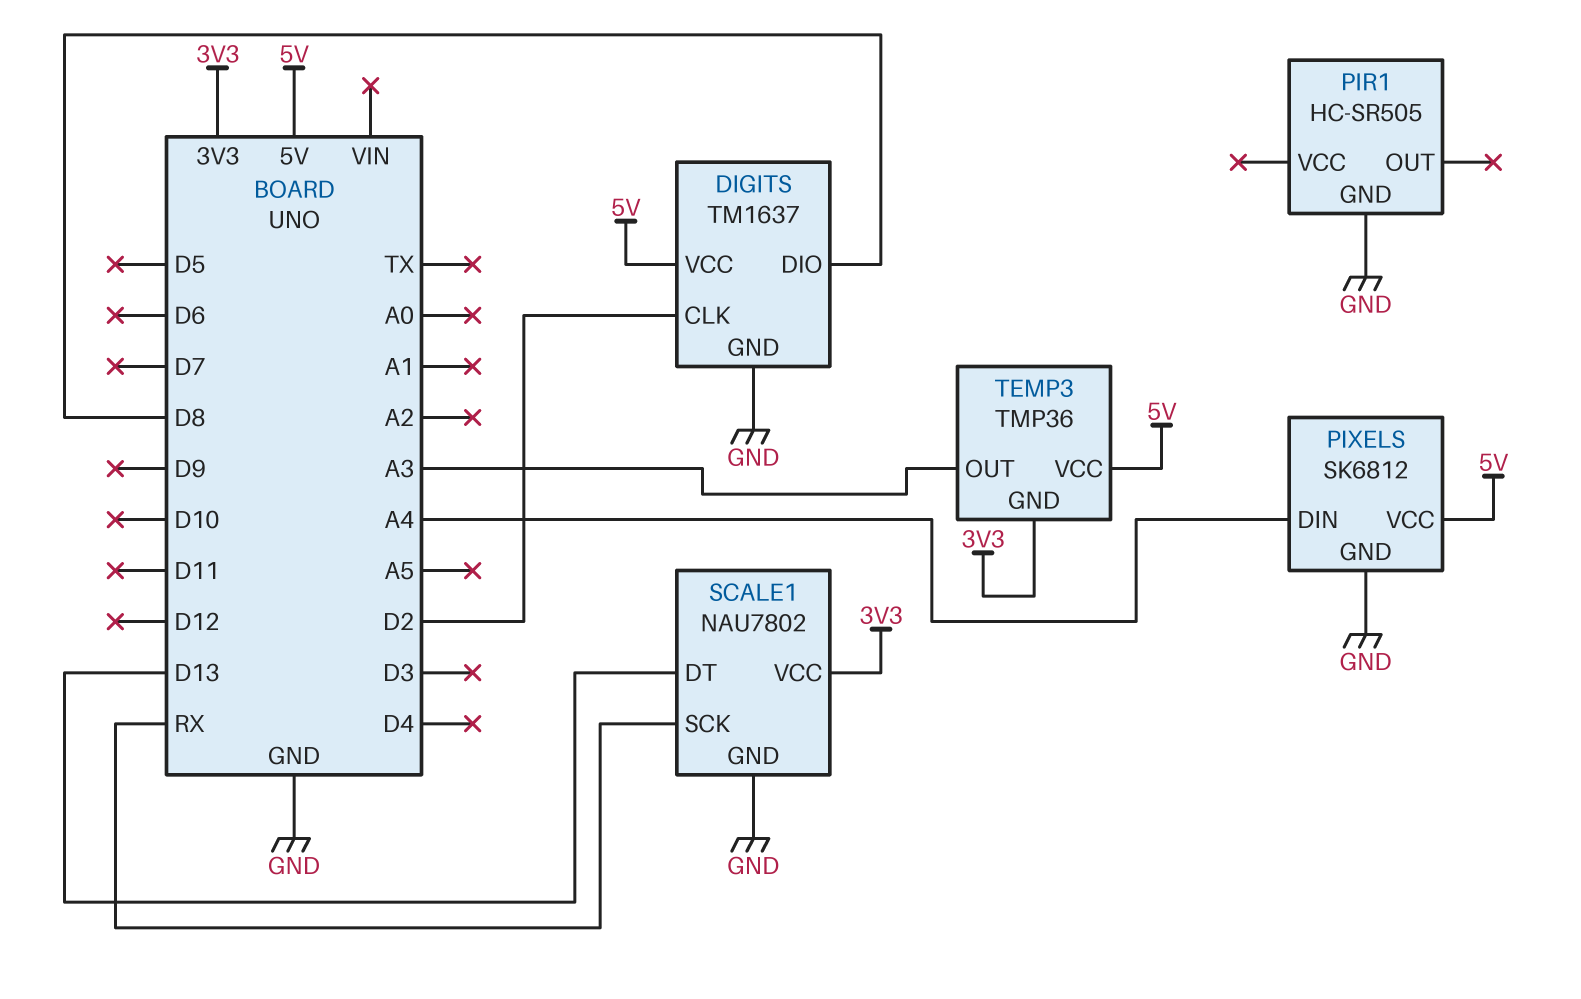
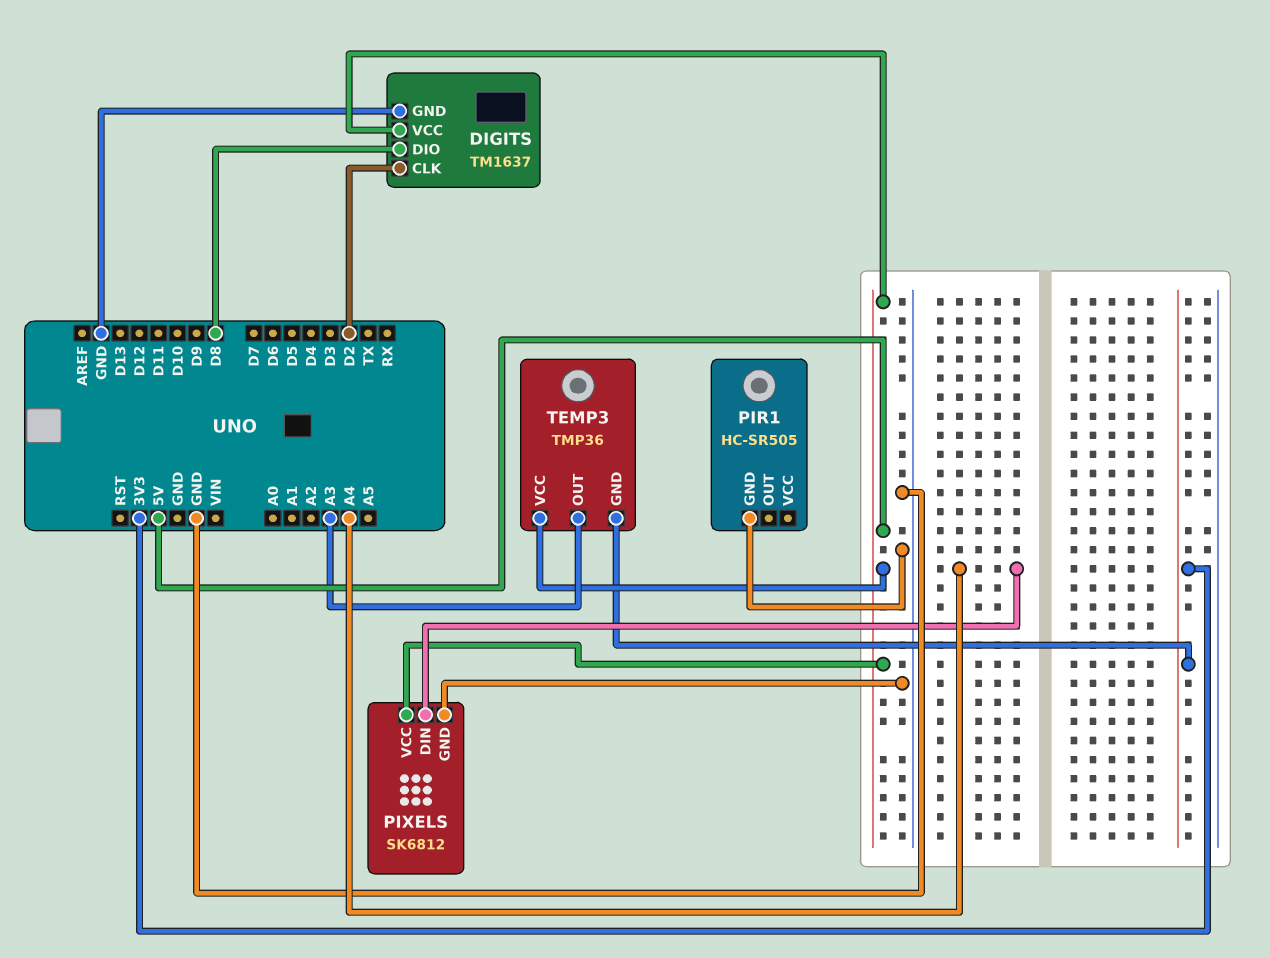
SCALE1: NAU7802 -> none
SCALE1 pin DT: D13 -> none
SCALE1 pin GND: GND -> none
SCALE1 pin SCK: RX -> none
SCALE1 pin VCC: 3V3 -> none

